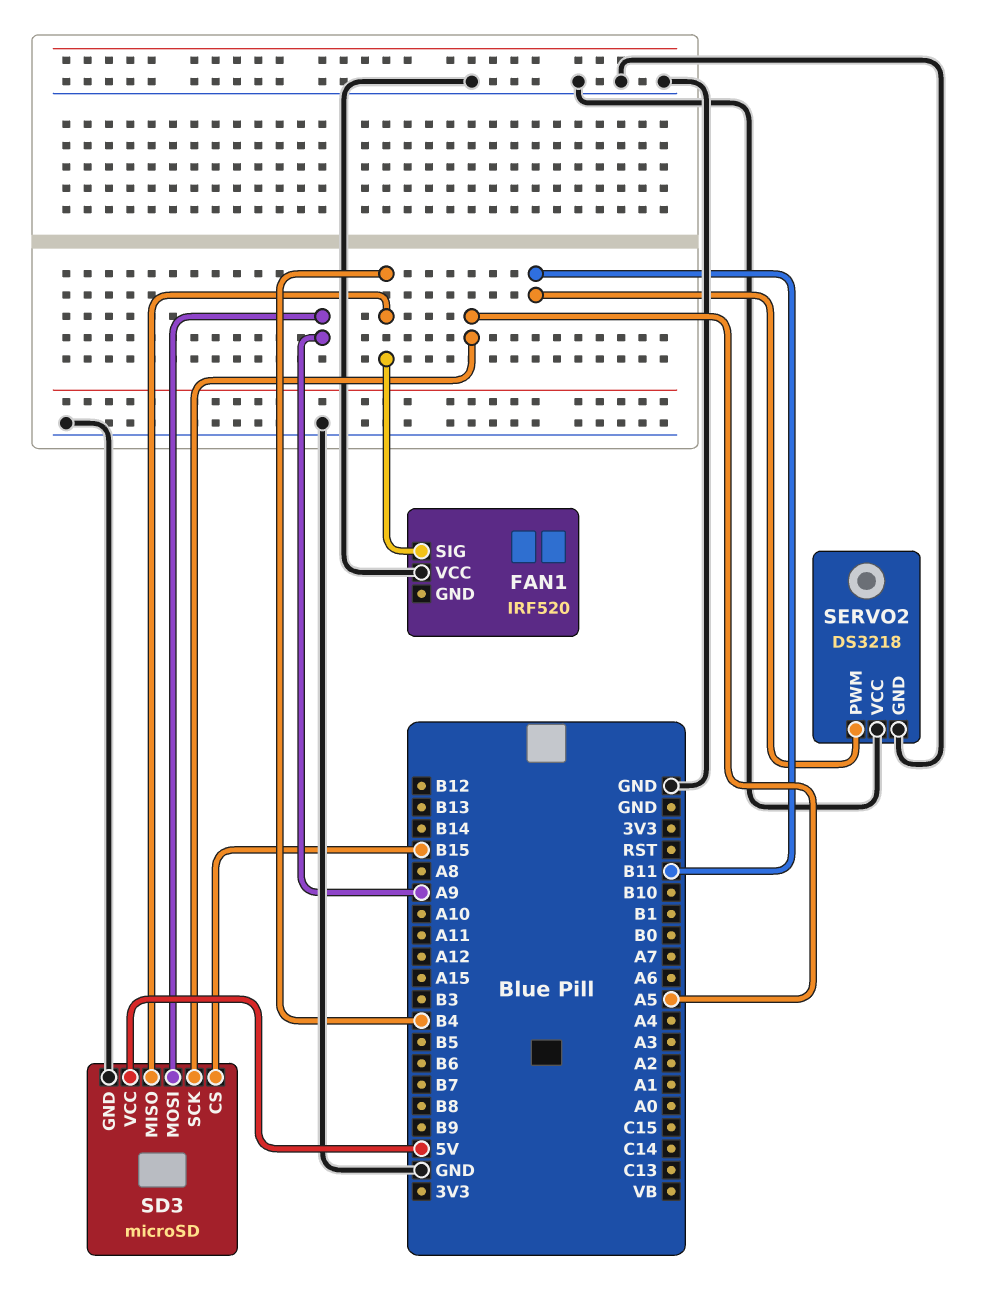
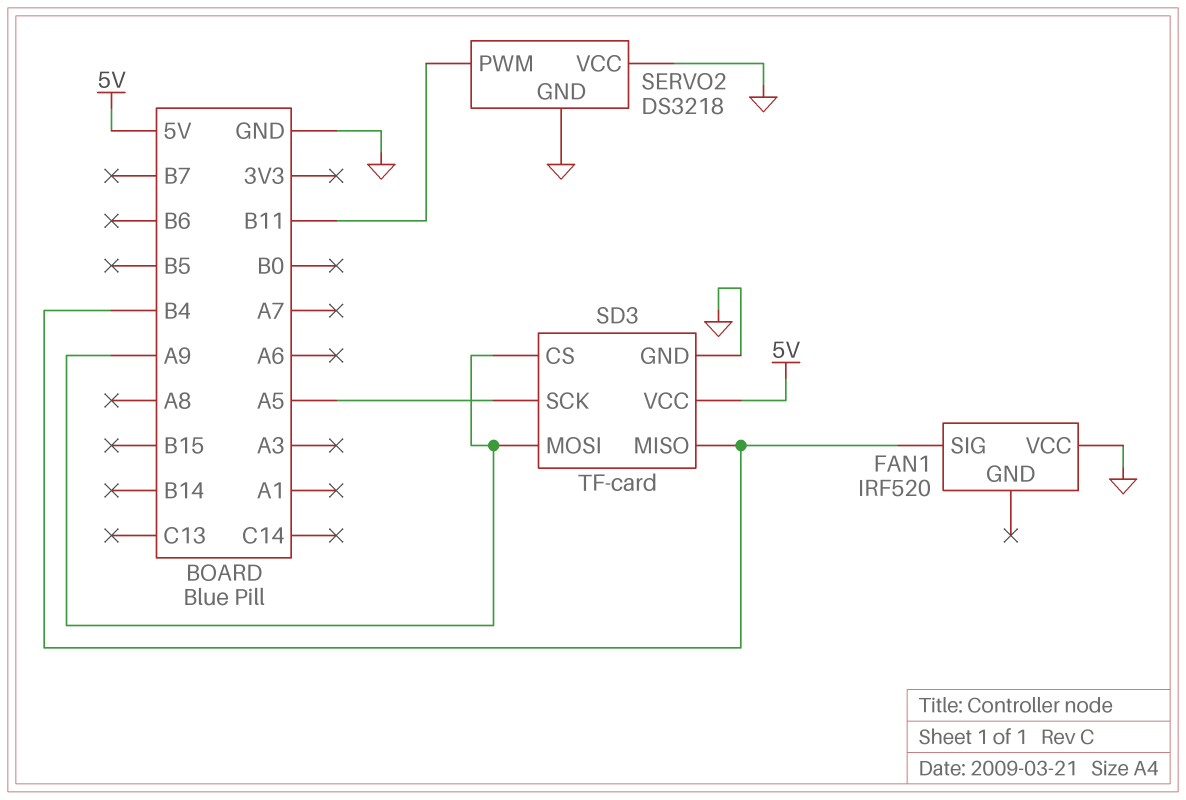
SD3: microSD -> TF-card
SD3 pin CS: B15 -> A9

